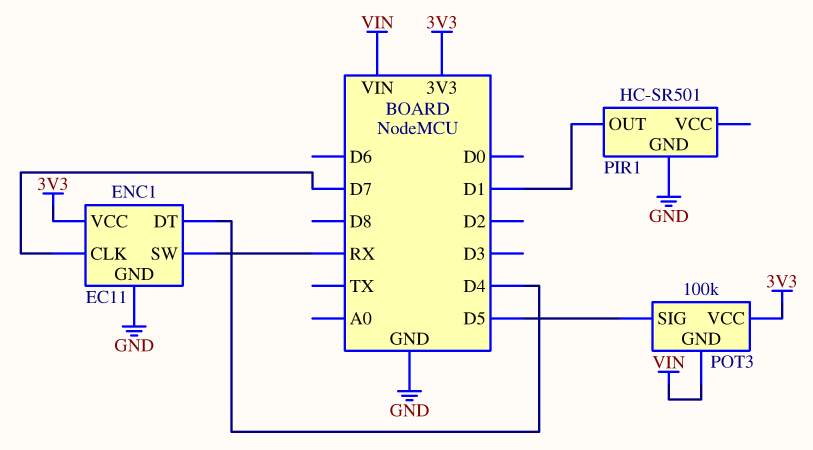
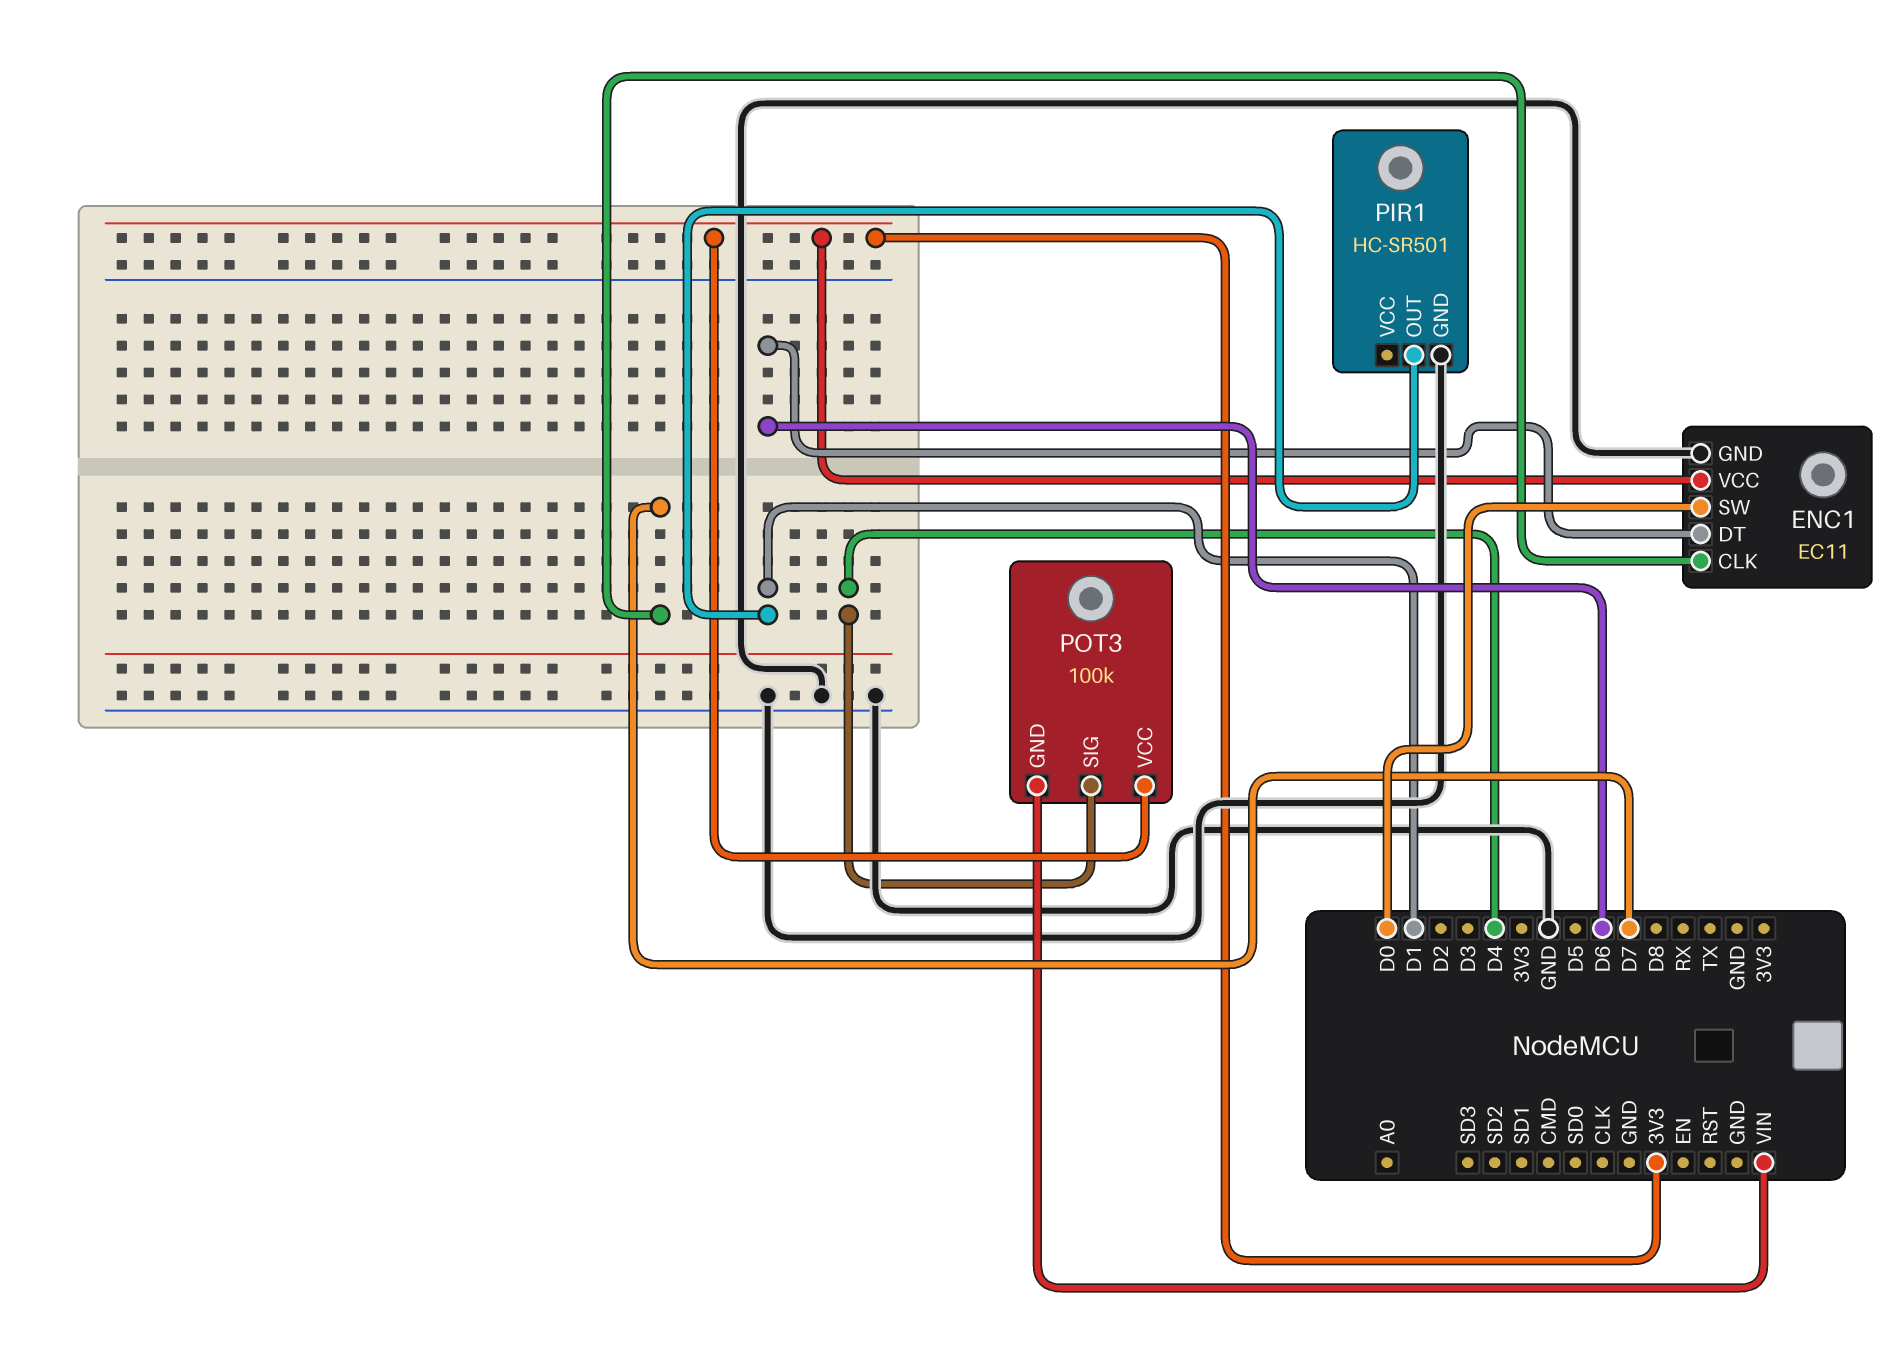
ENC1 pin DT: D4 -> D6
ENC1 pin SW: RX -> D0
POT3 pin SIG: D5 -> D4

